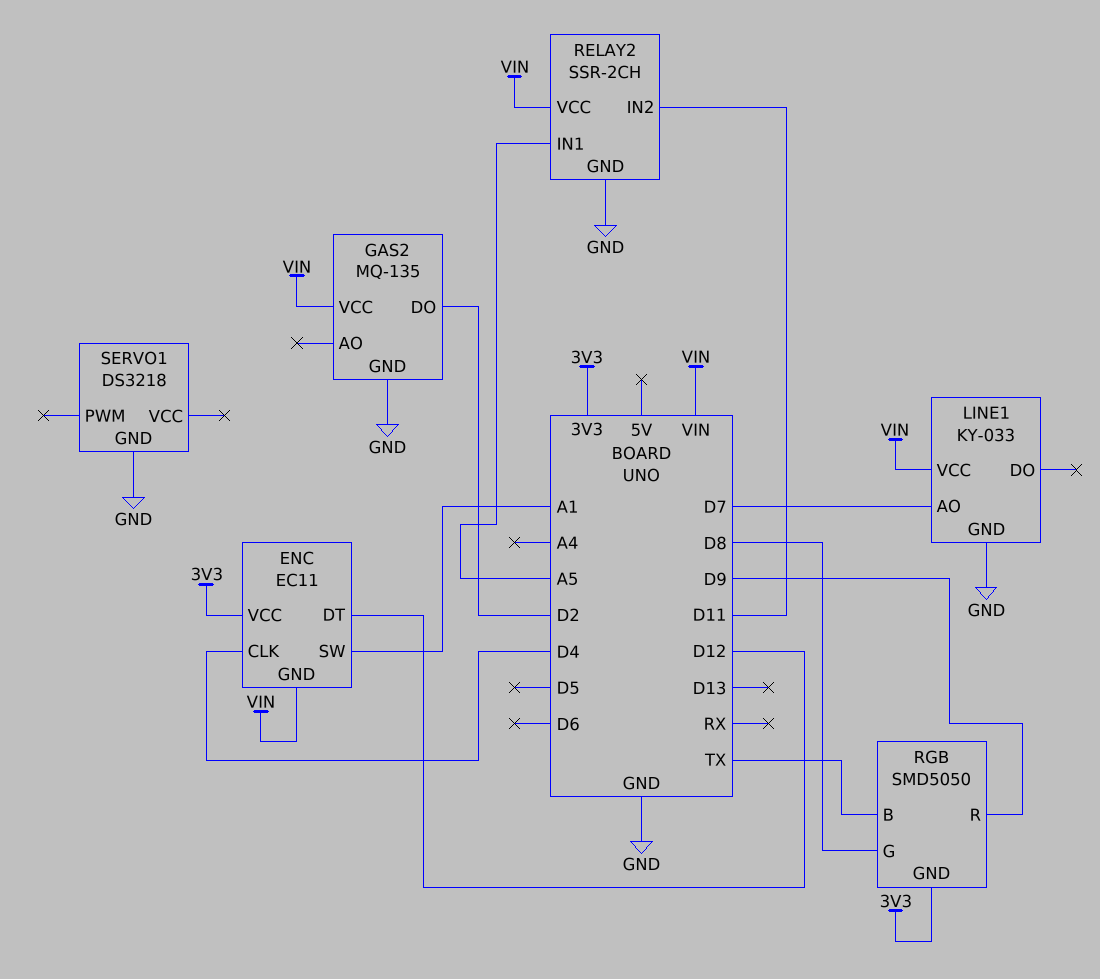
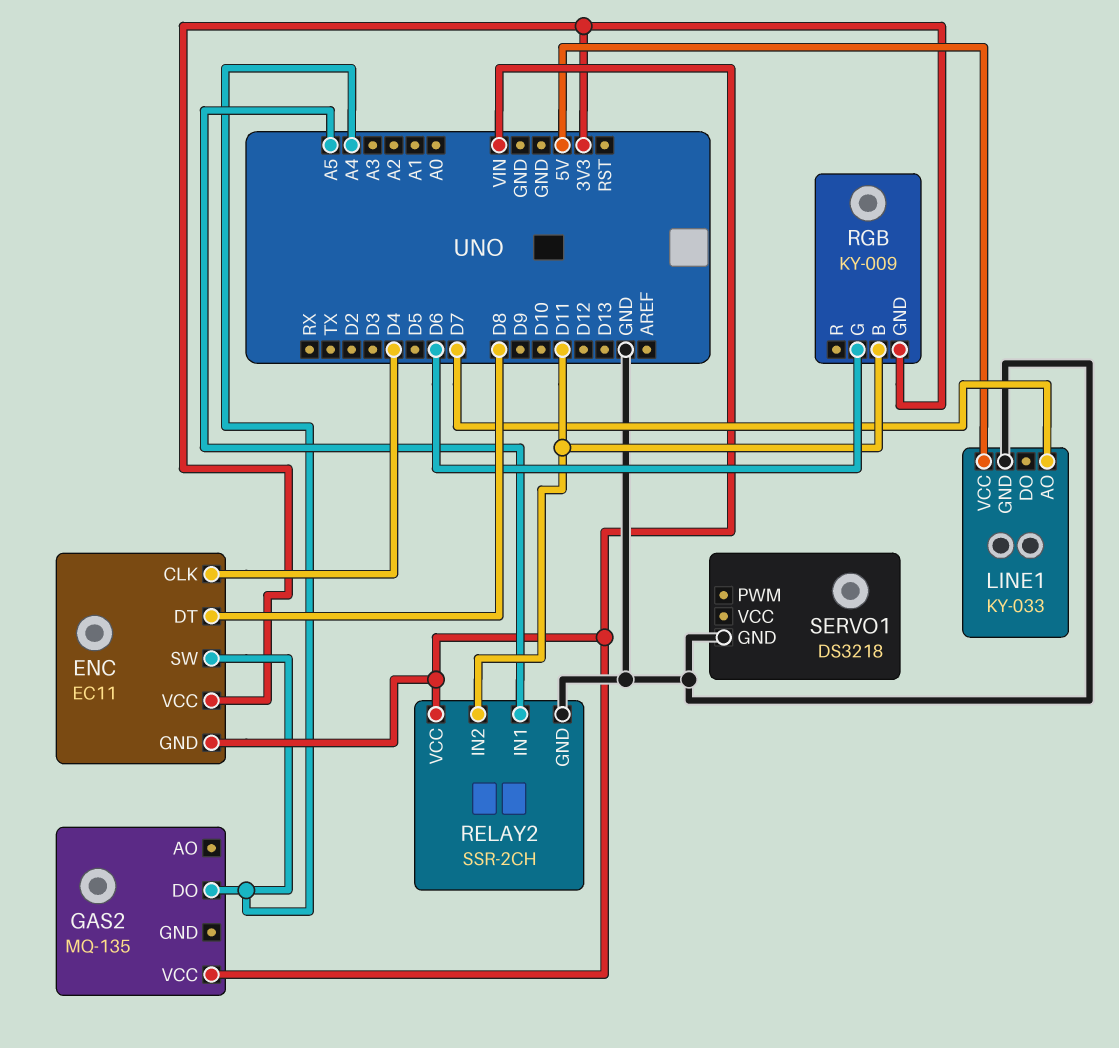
ENC pin DT: D12 -> D8
ENC pin SW: A1 -> A4
GAS2 pin DO: D2 -> A4
GAS2 pin GND: GND -> none
LINE1 pin VCC: VIN -> 5V
RGB: SMD5050 -> KY-009
RGB pin B: TX -> D11
RGB pin G: D8 -> D6
RGB pin R: D9 -> none

